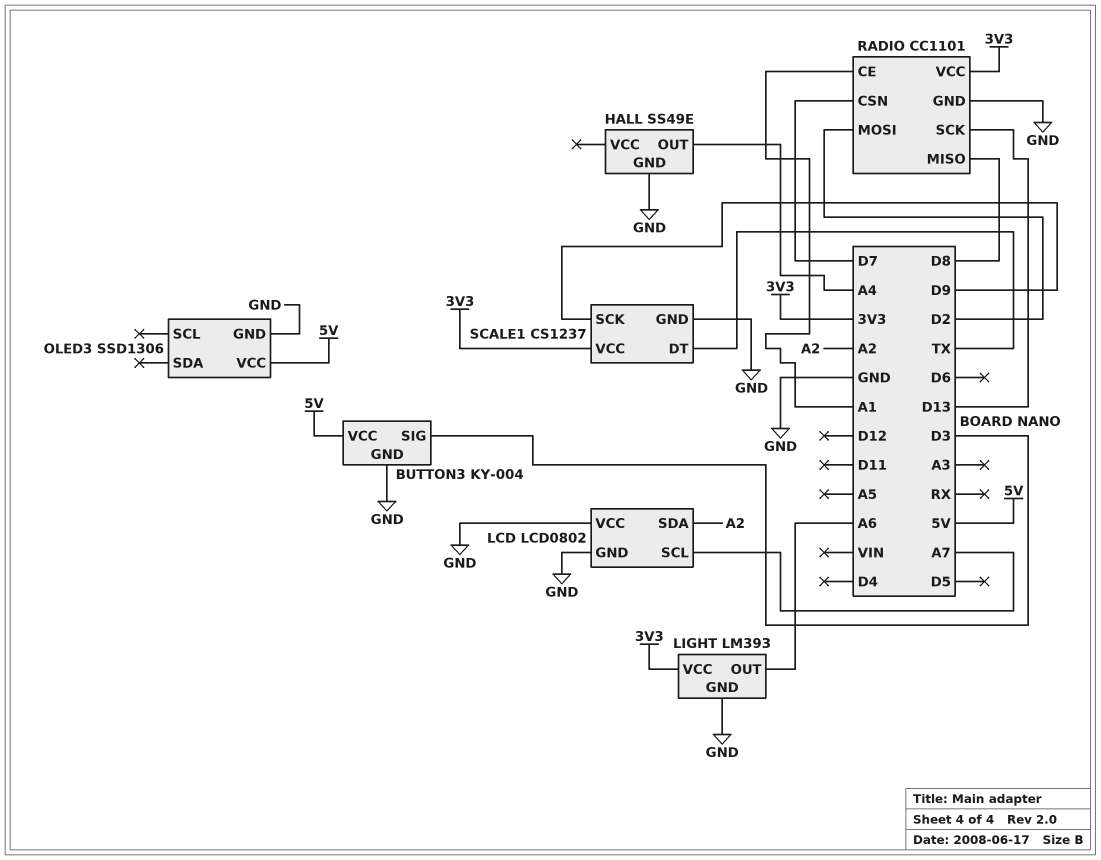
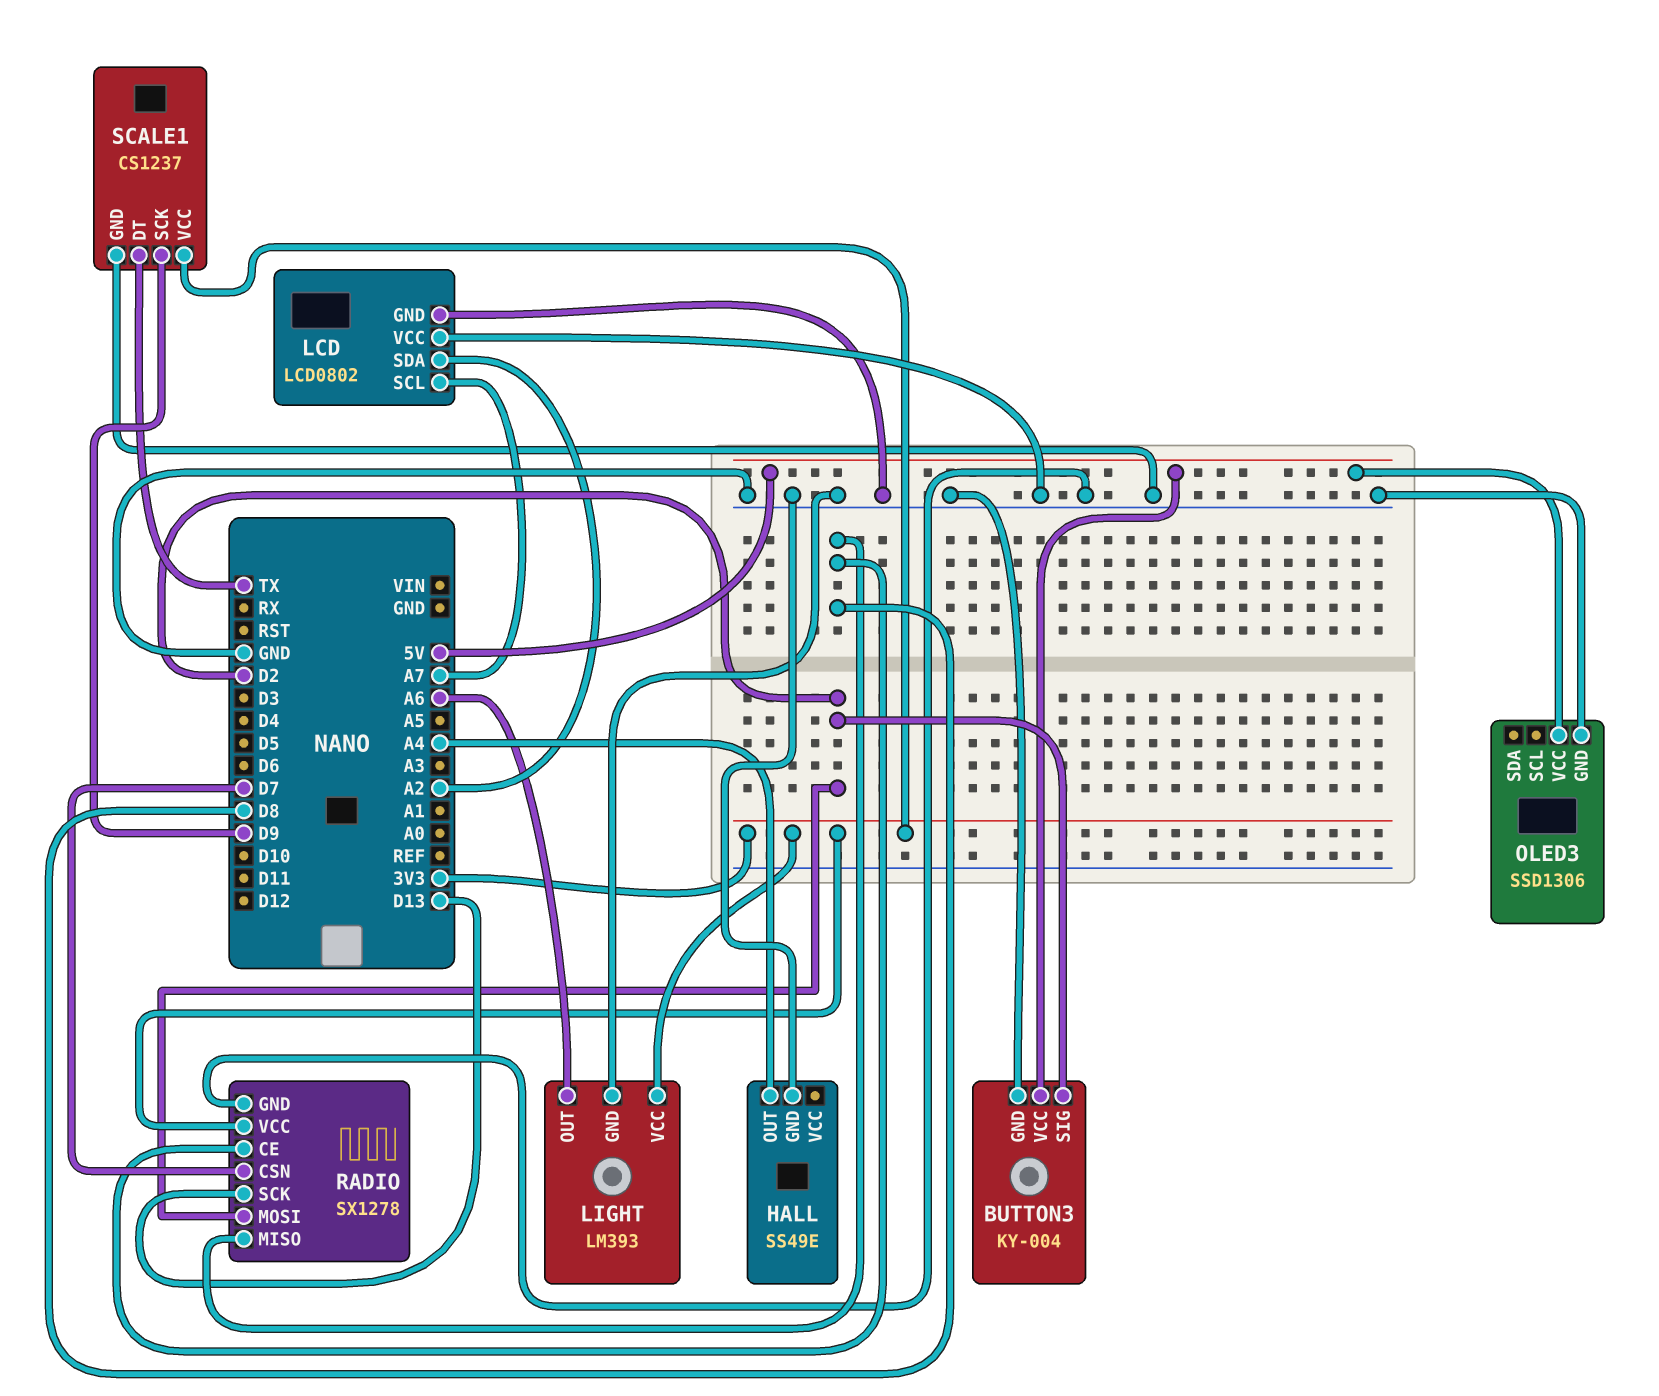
BUTTON3 pin SIG: D3 -> D2
RADIO: CC1101 -> SX1278
RADIO pin CE: A1 -> D8

